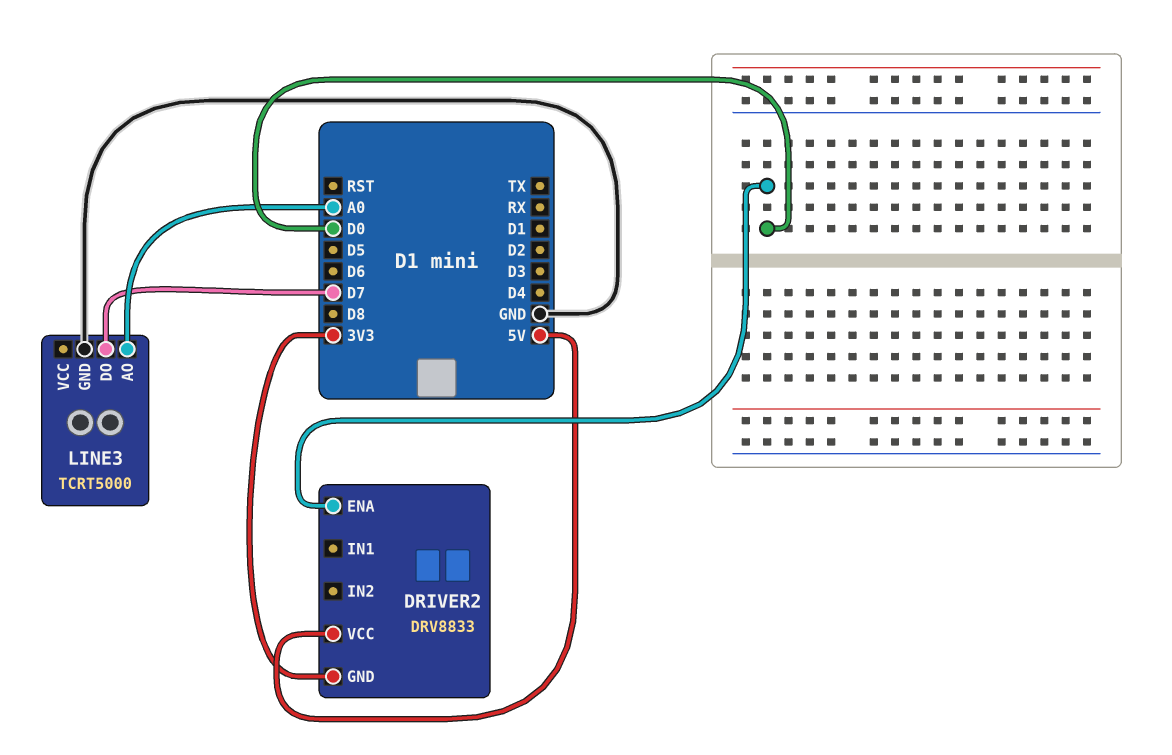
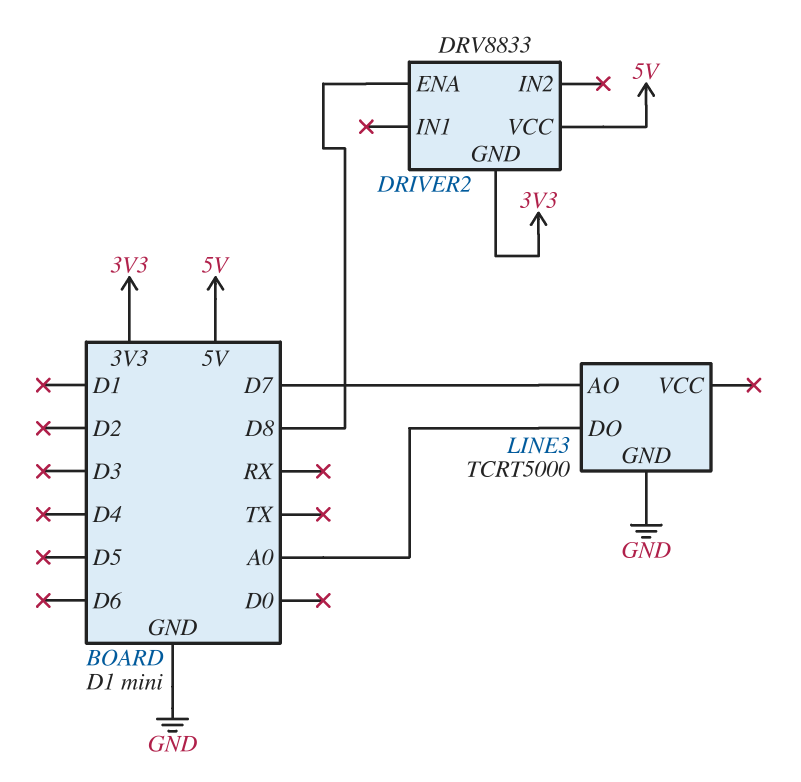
DRIVER2 pin ENA: D0 -> D8
LINE3 pin AO: A0 -> D7
LINE3 pin DO: D7 -> A0

